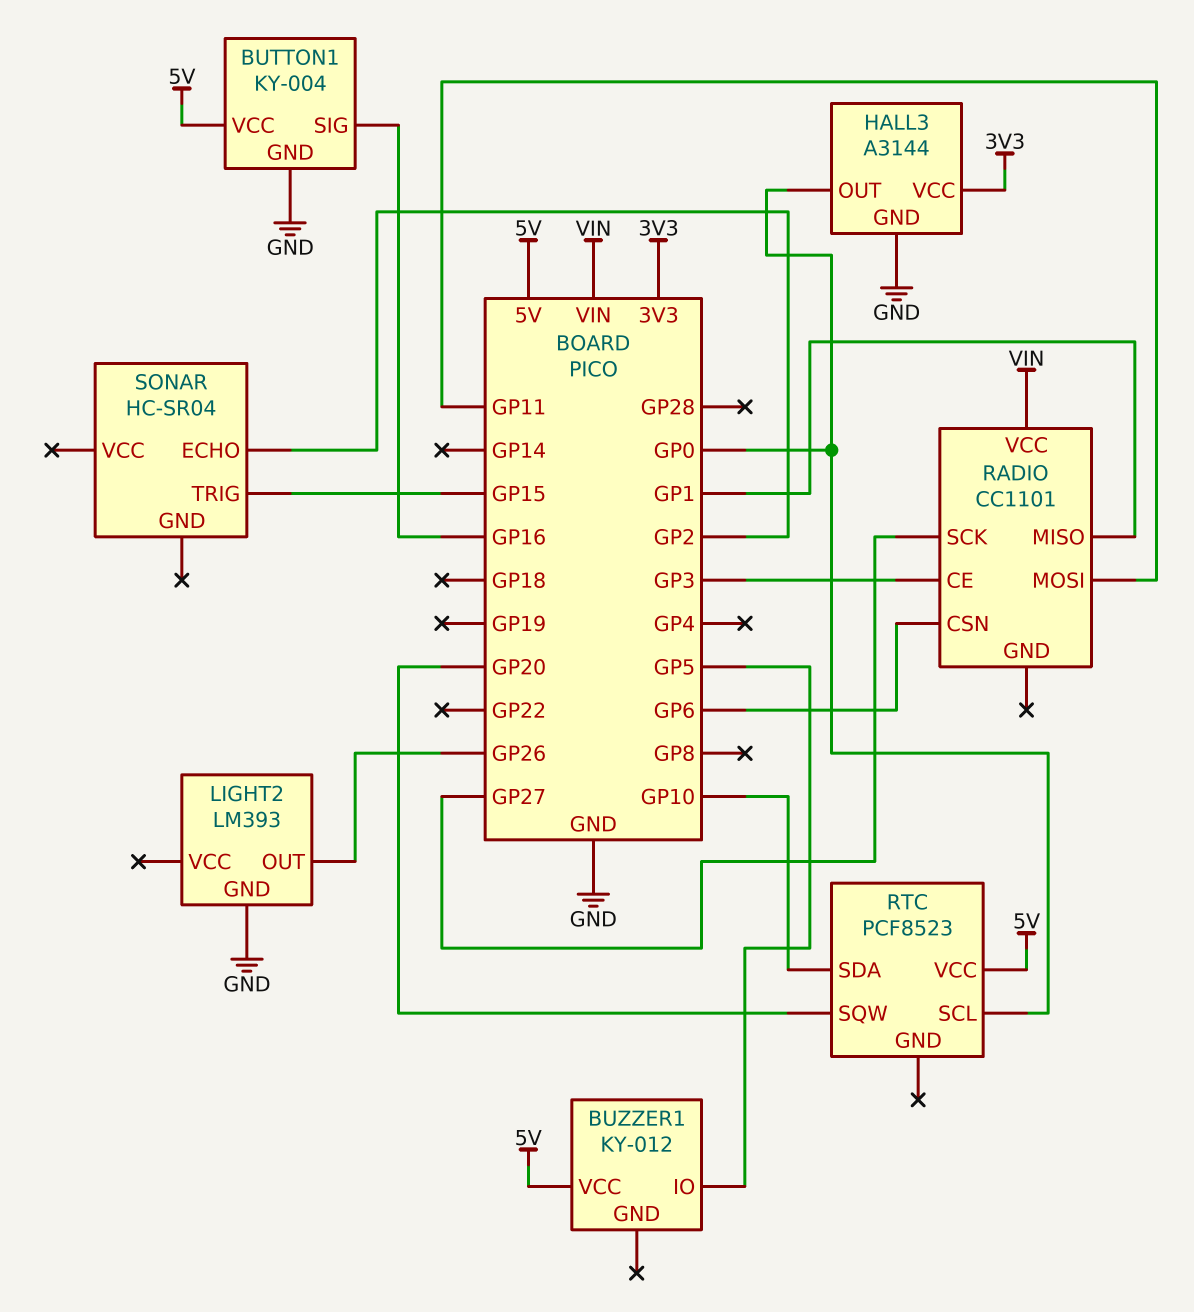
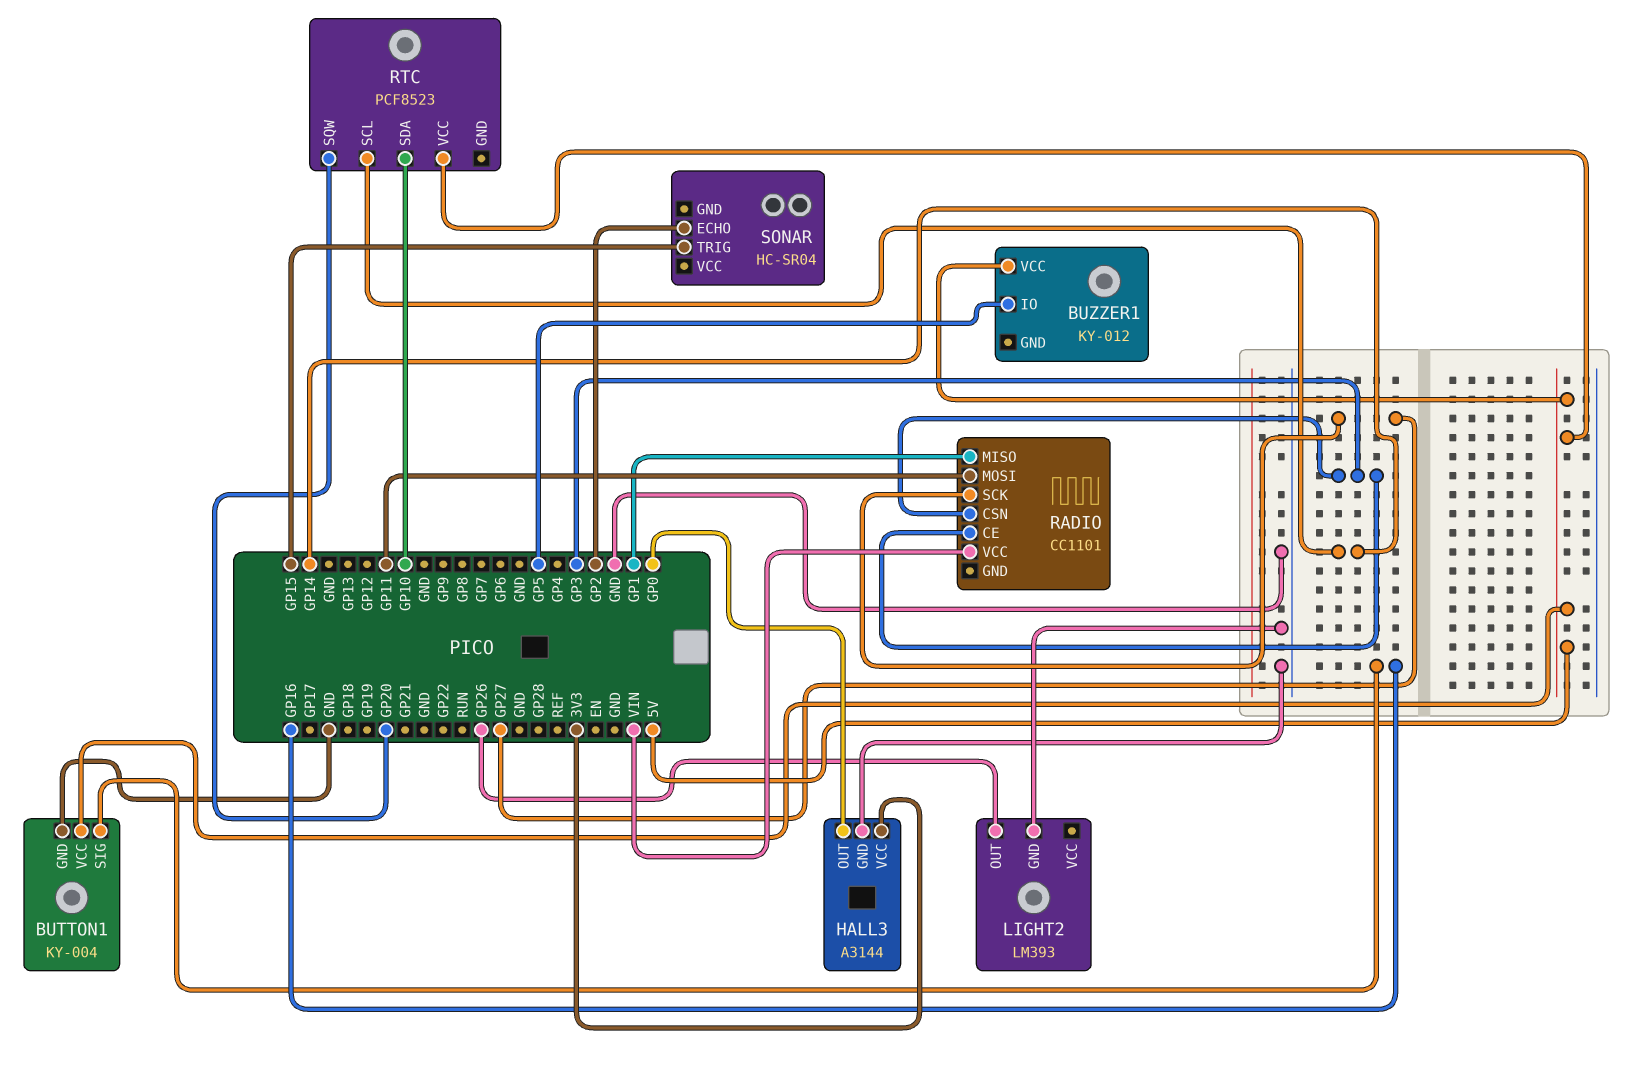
RADIO pin CSN: GP6 -> GP3
RTC pin SCL: GP0 -> GP14

